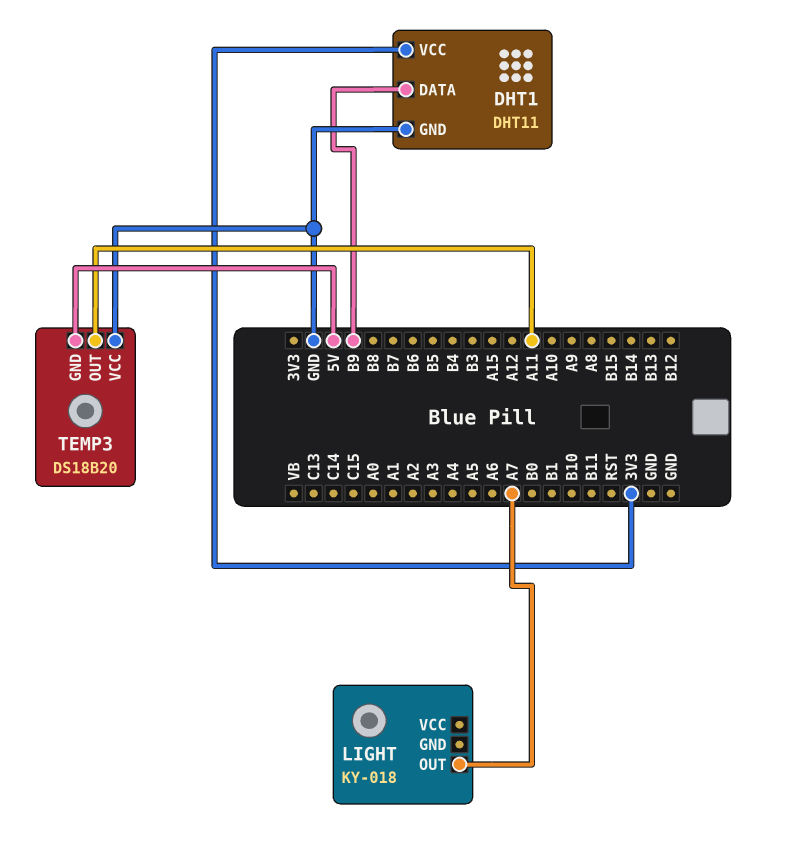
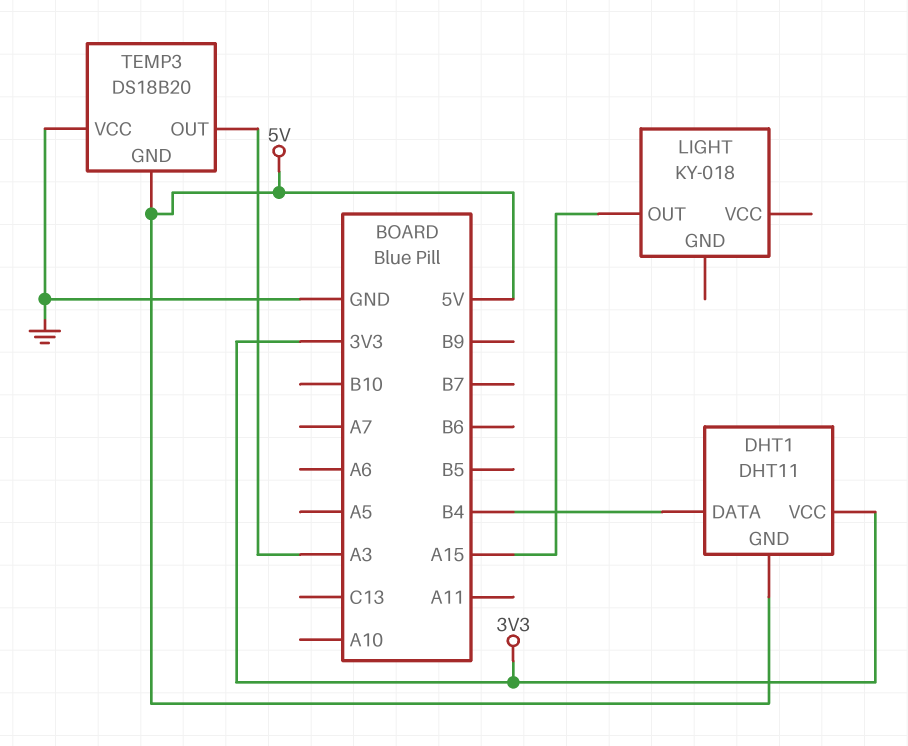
DHT1 pin DATA: B9 -> B4
DHT1 pin GND: GND -> 5V
LIGHT pin OUT: A7 -> A15
TEMP3 pin OUT: A11 -> A3

